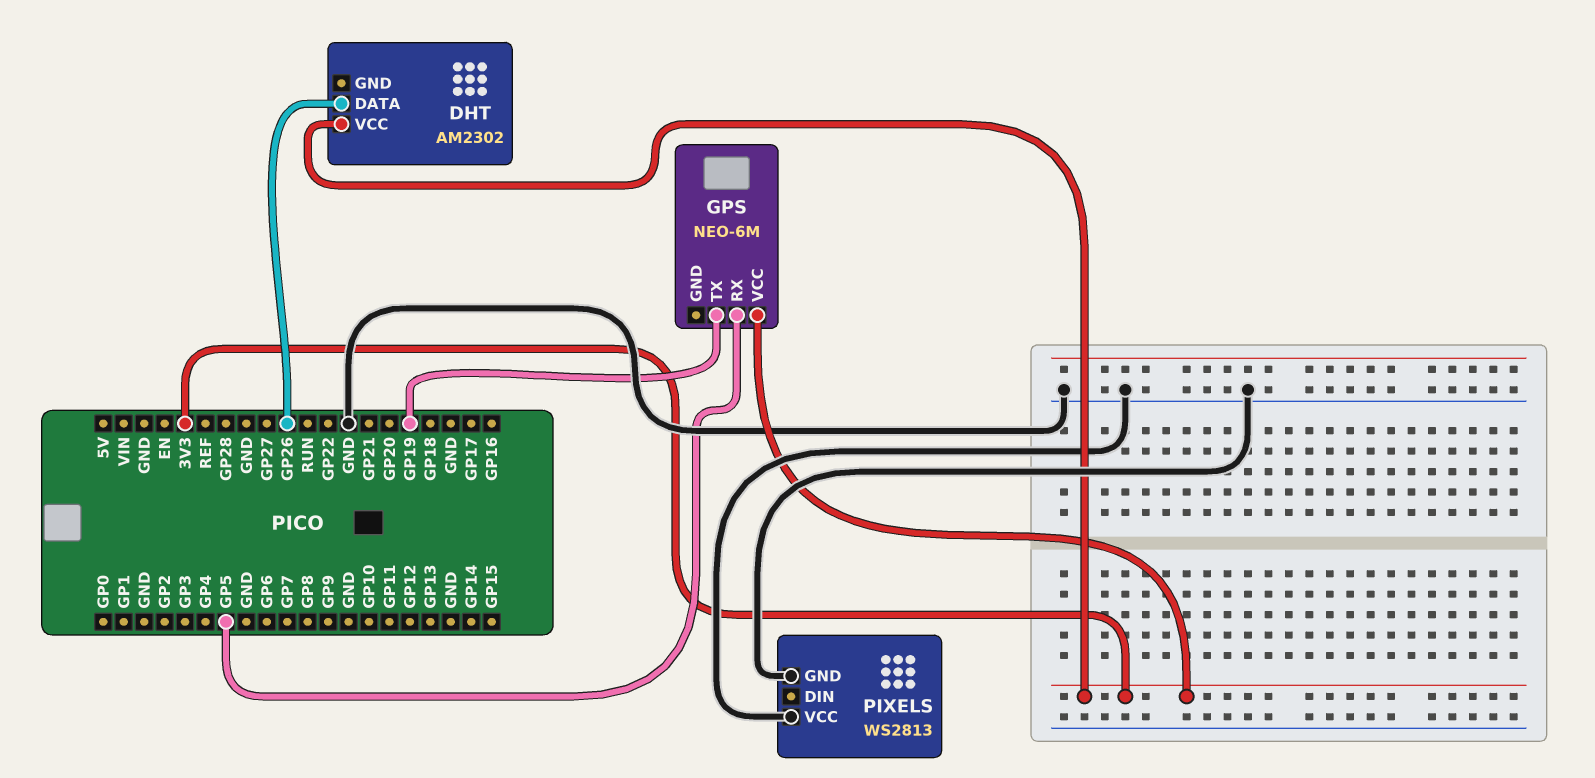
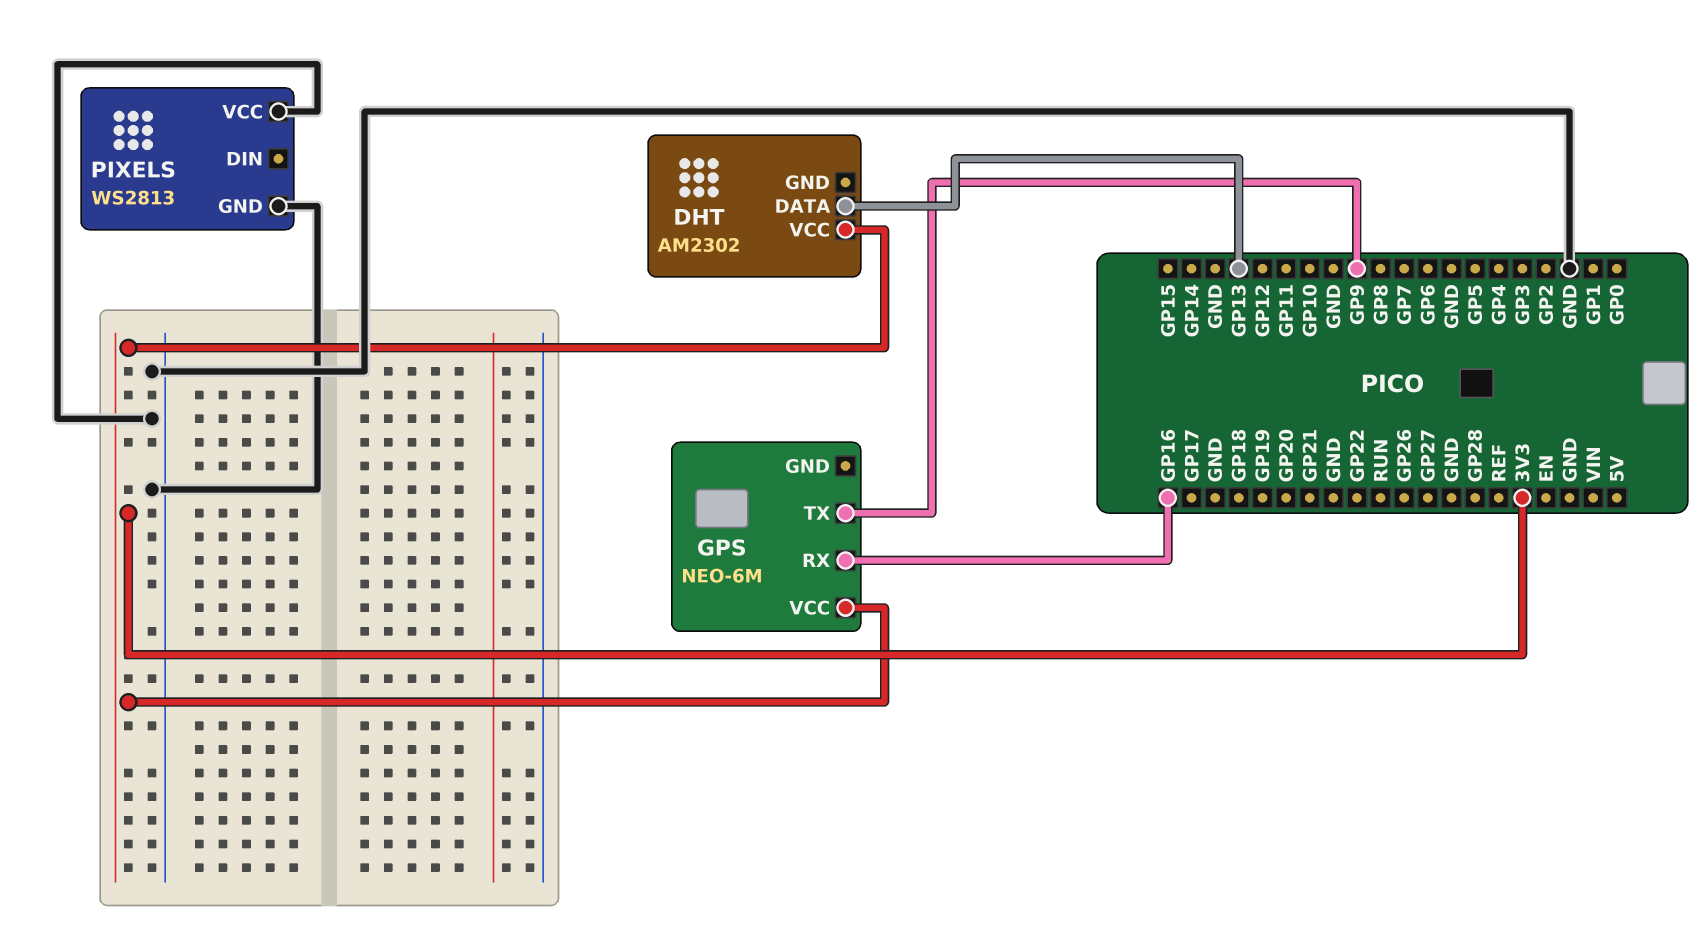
DHT pin DATA: GP26 -> GP13
GPS pin RX: GP5 -> GP16
GPS pin TX: GP19 -> GP9

